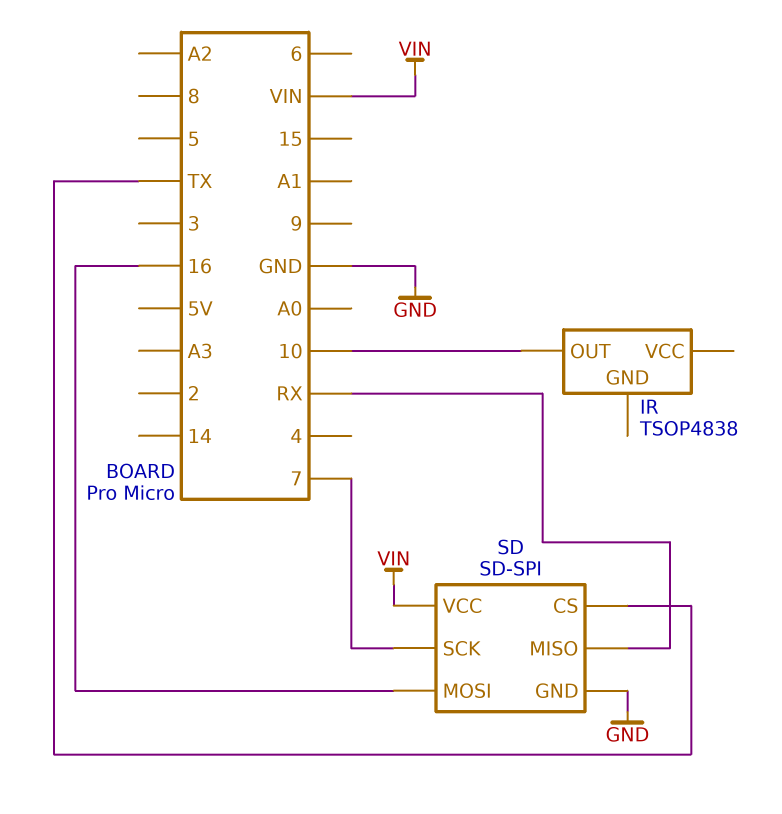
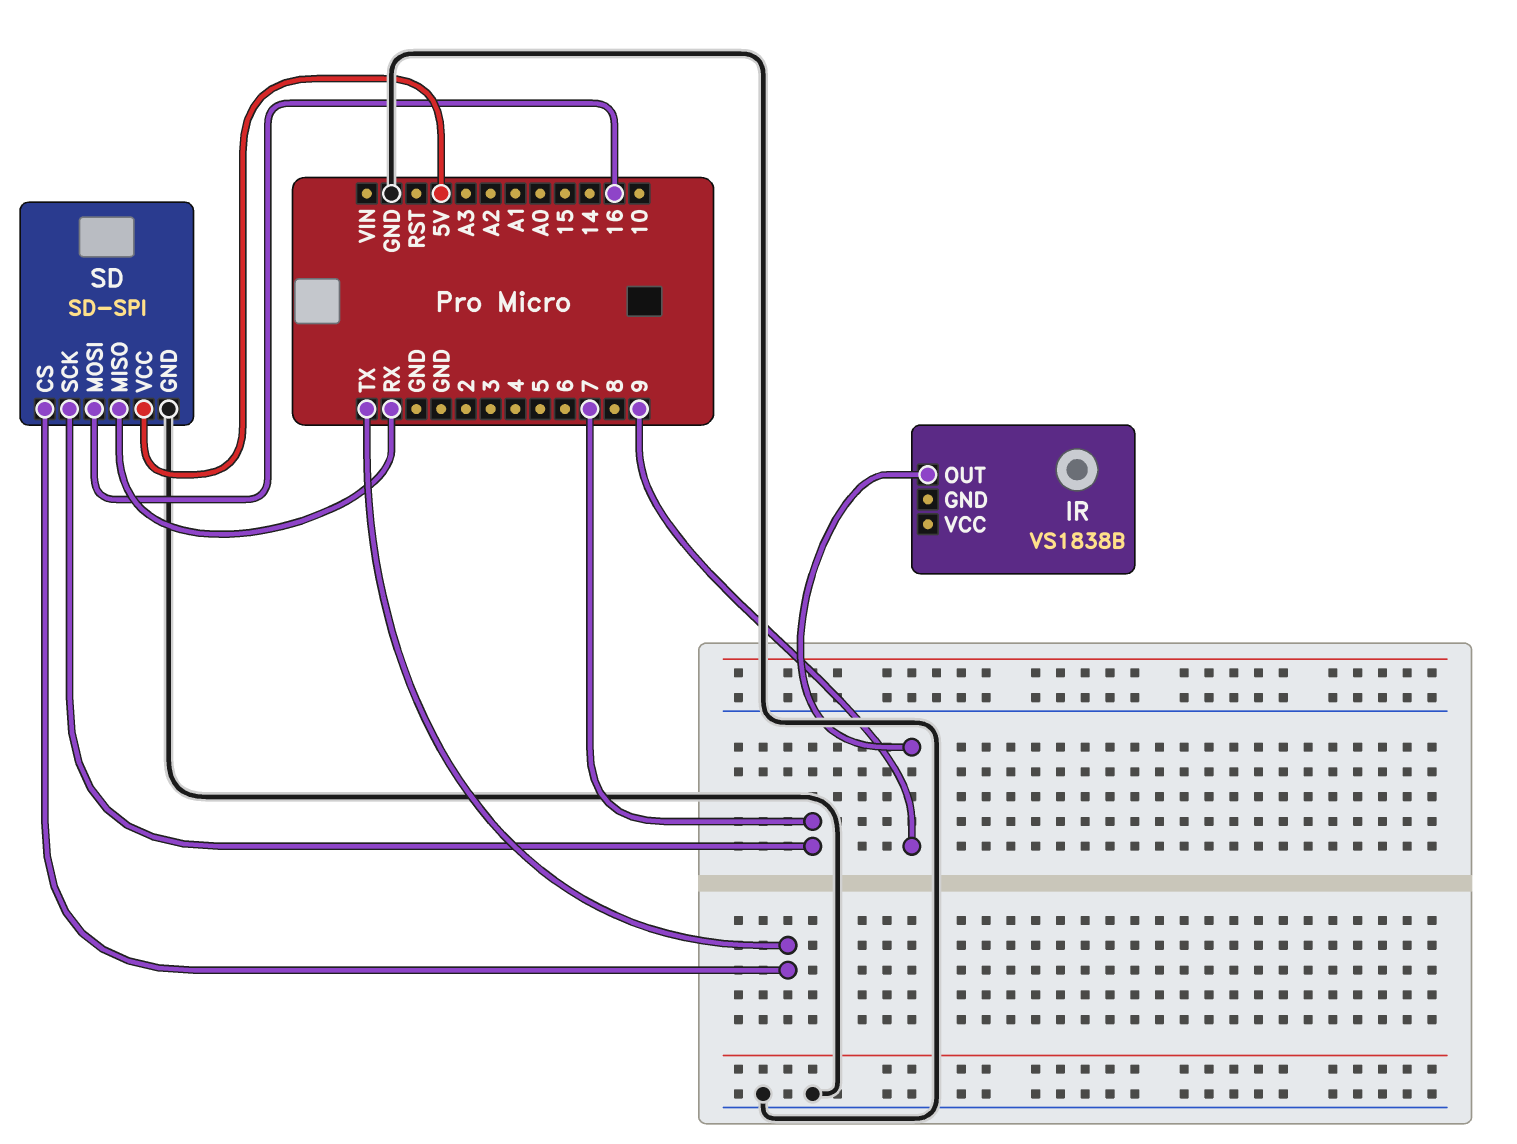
IR: TSOP4838 -> VS1838B
IR pin OUT: 10 -> 9
SD pin VCC: VIN -> 5V

